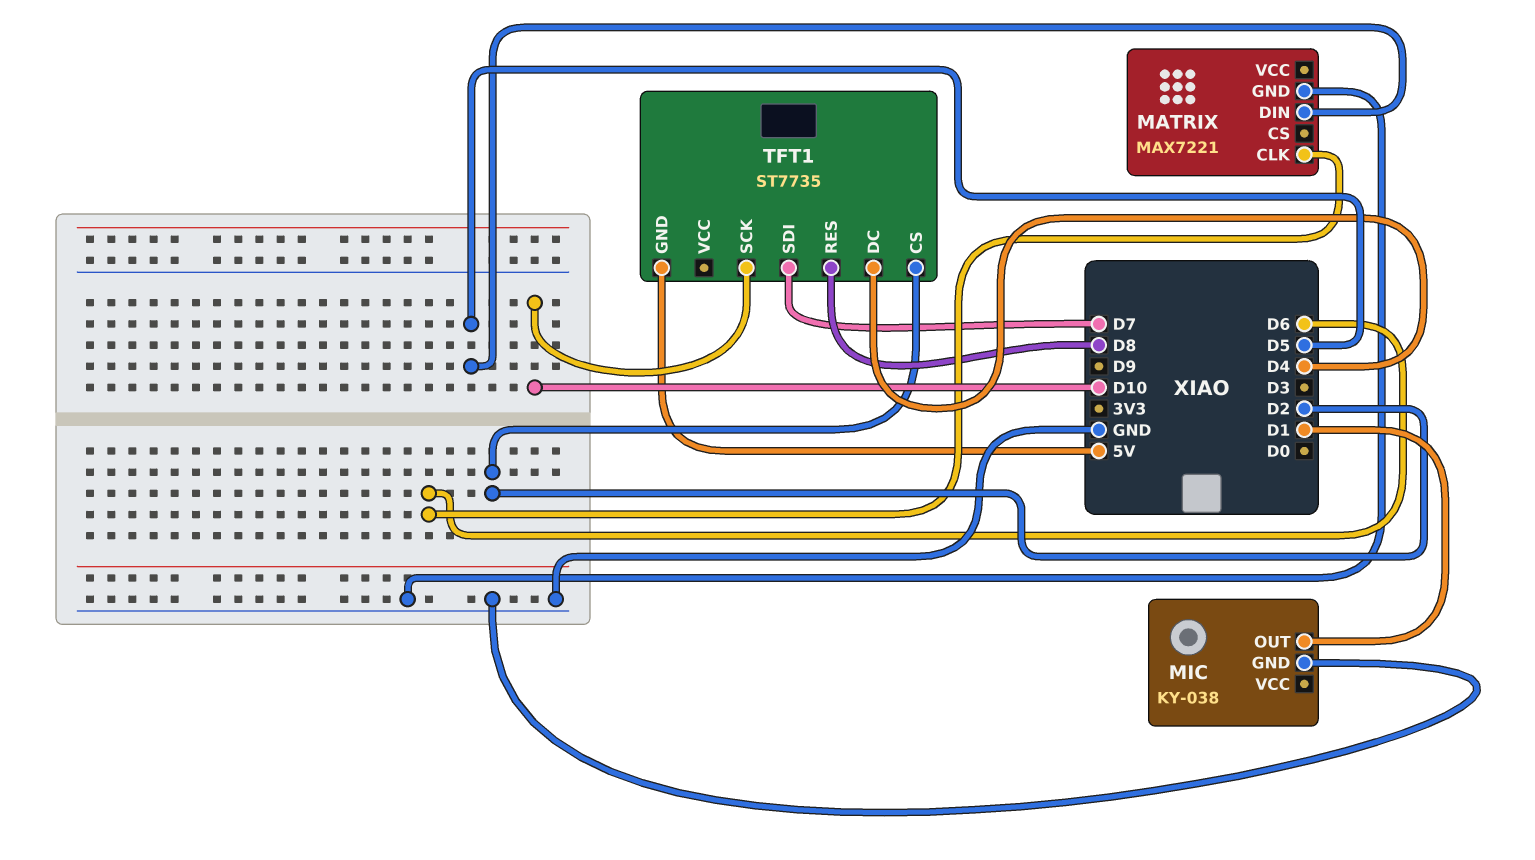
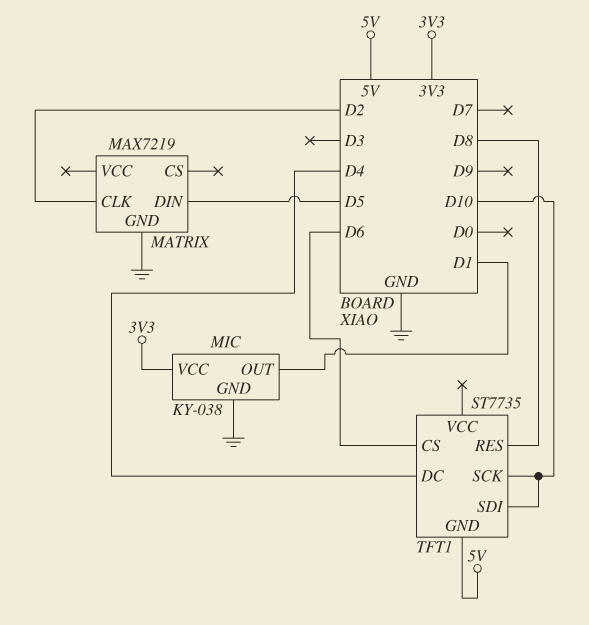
MATRIX: MAX7221 -> MAX7219
MATRIX pin CLK: D6 -> D2
MIC pin VCC: none -> 3V3
TFT1 pin CS: D2 -> D6
TFT1 pin SDI: D7 -> D10

